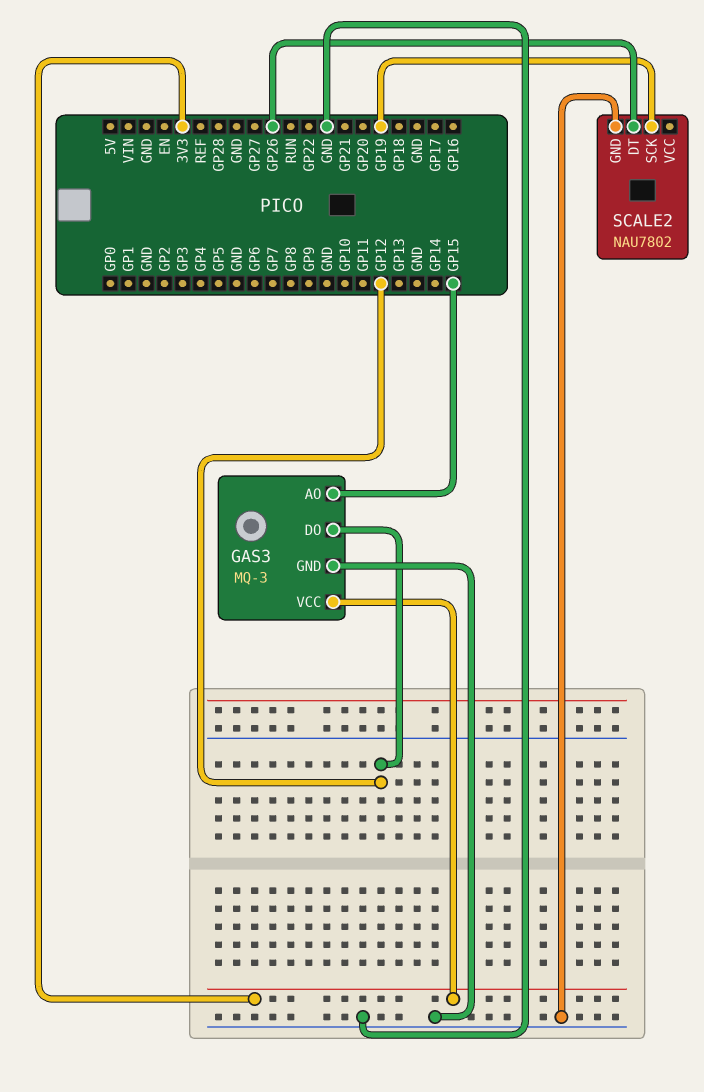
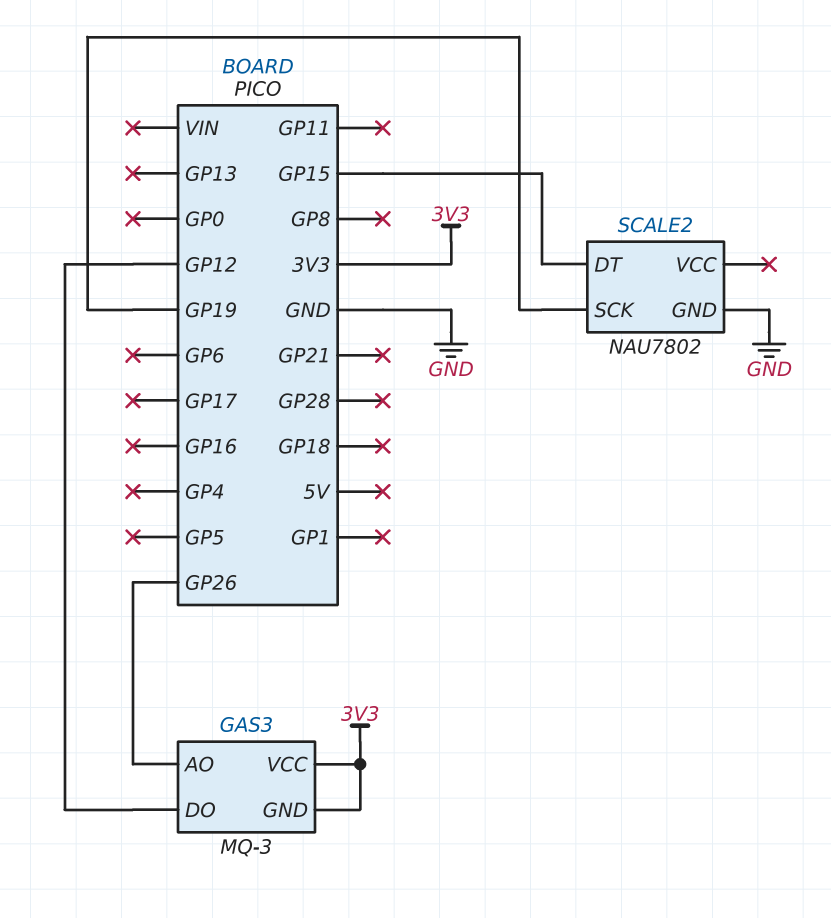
GAS3 pin AO: GP15 -> GP26
GAS3 pin GND: GND -> 3V3
SCALE2 pin DT: GP26 -> GP15

